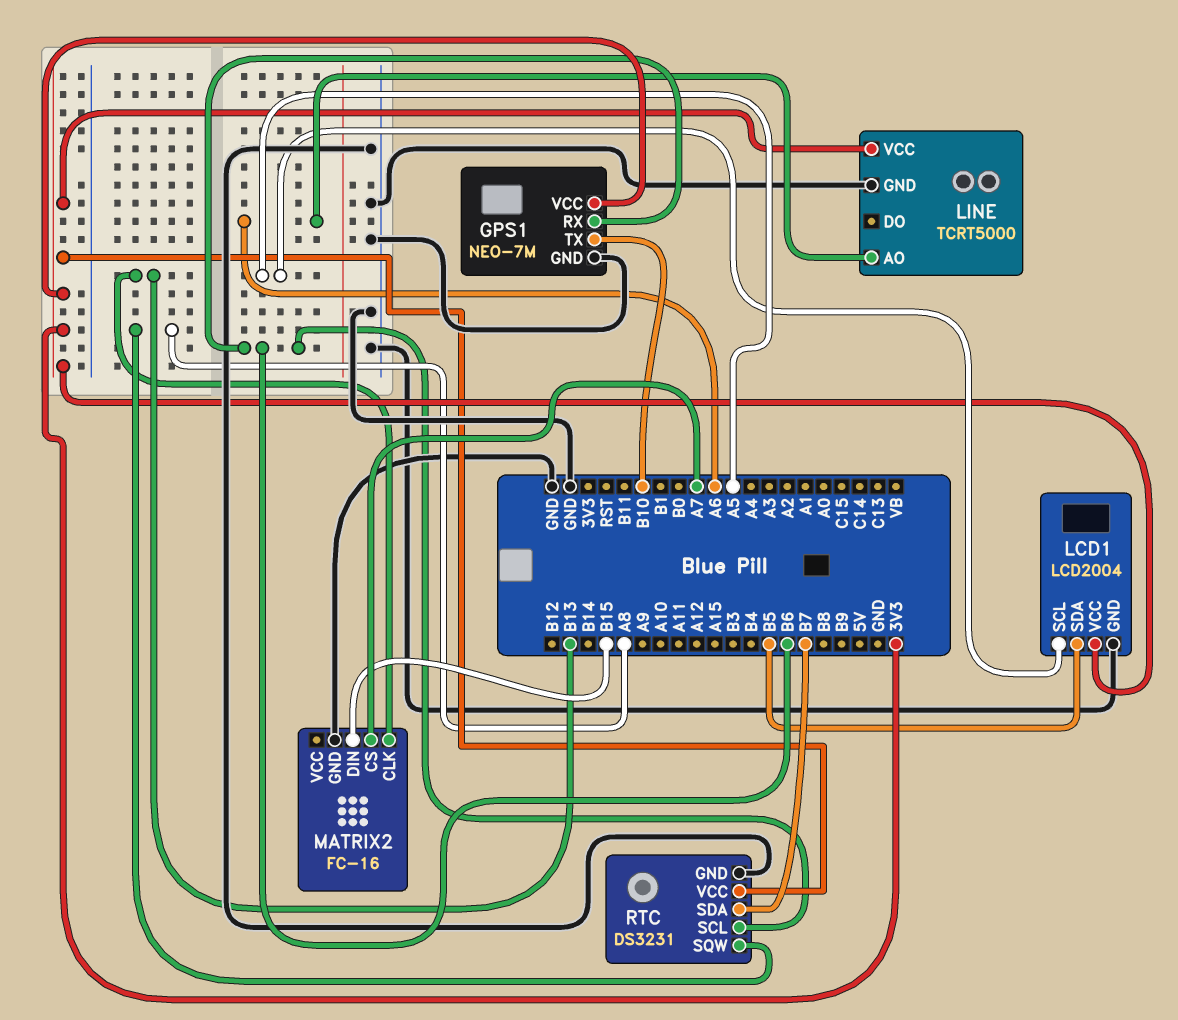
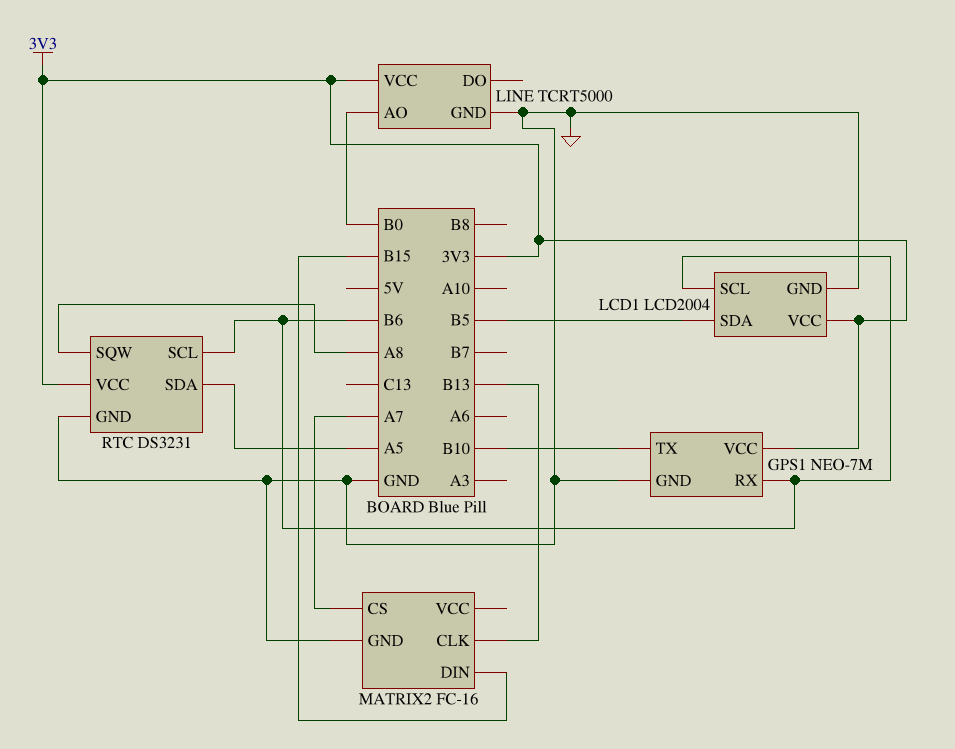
LCD1 pin SCL: A5 -> B6
LINE pin AO: A6 -> B0
RTC pin SDA: B7 -> A5

